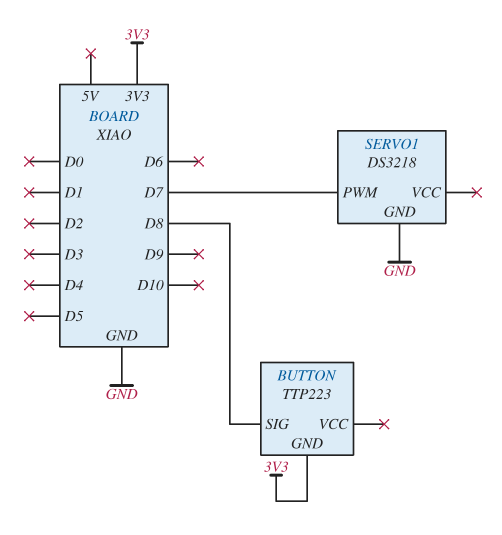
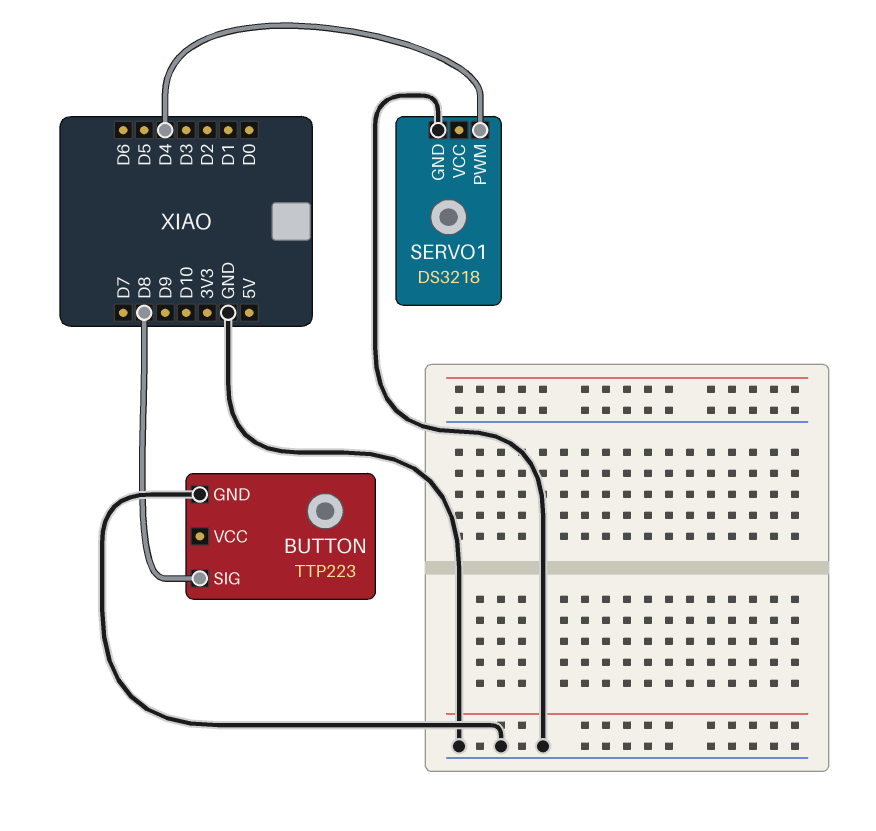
BUTTON pin GND: 3V3 -> GND
SERVO1 pin PWM: D7 -> D4

